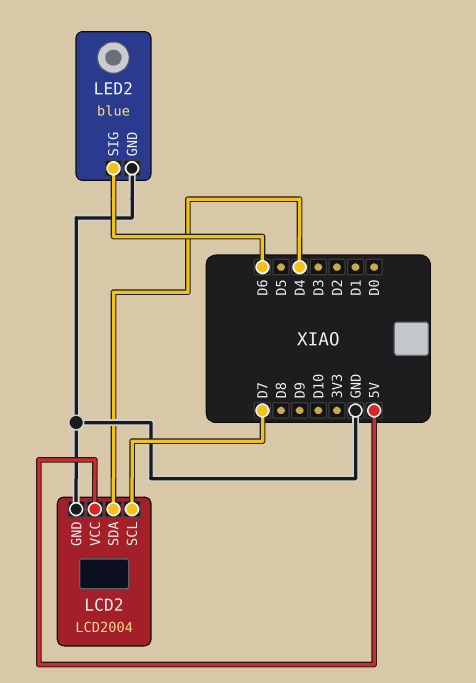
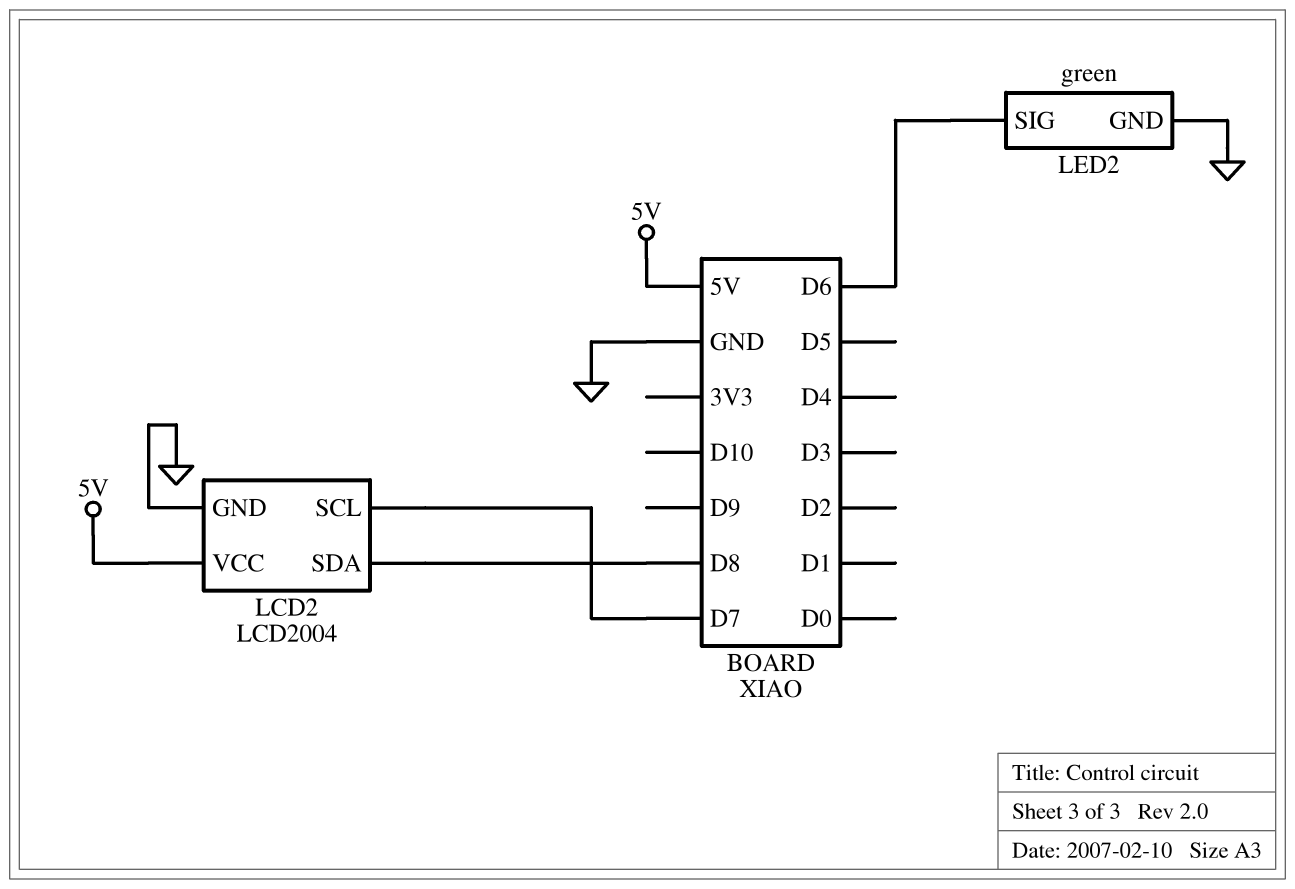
LCD2 pin SDA: D4 -> D8
LED2: blue -> green

